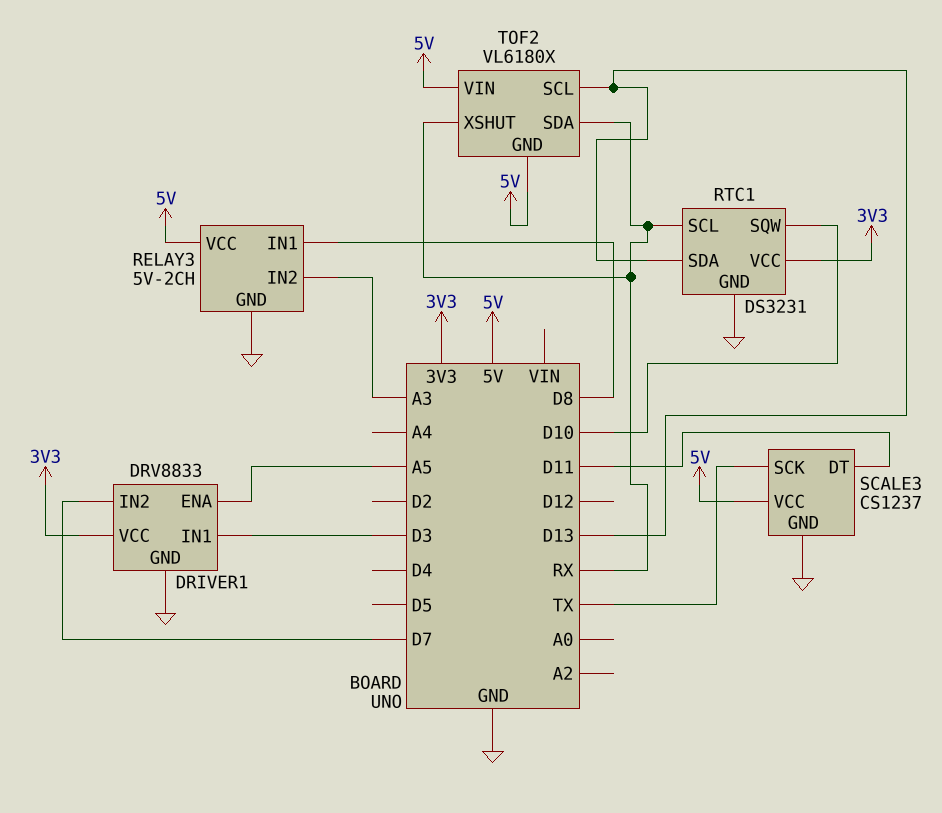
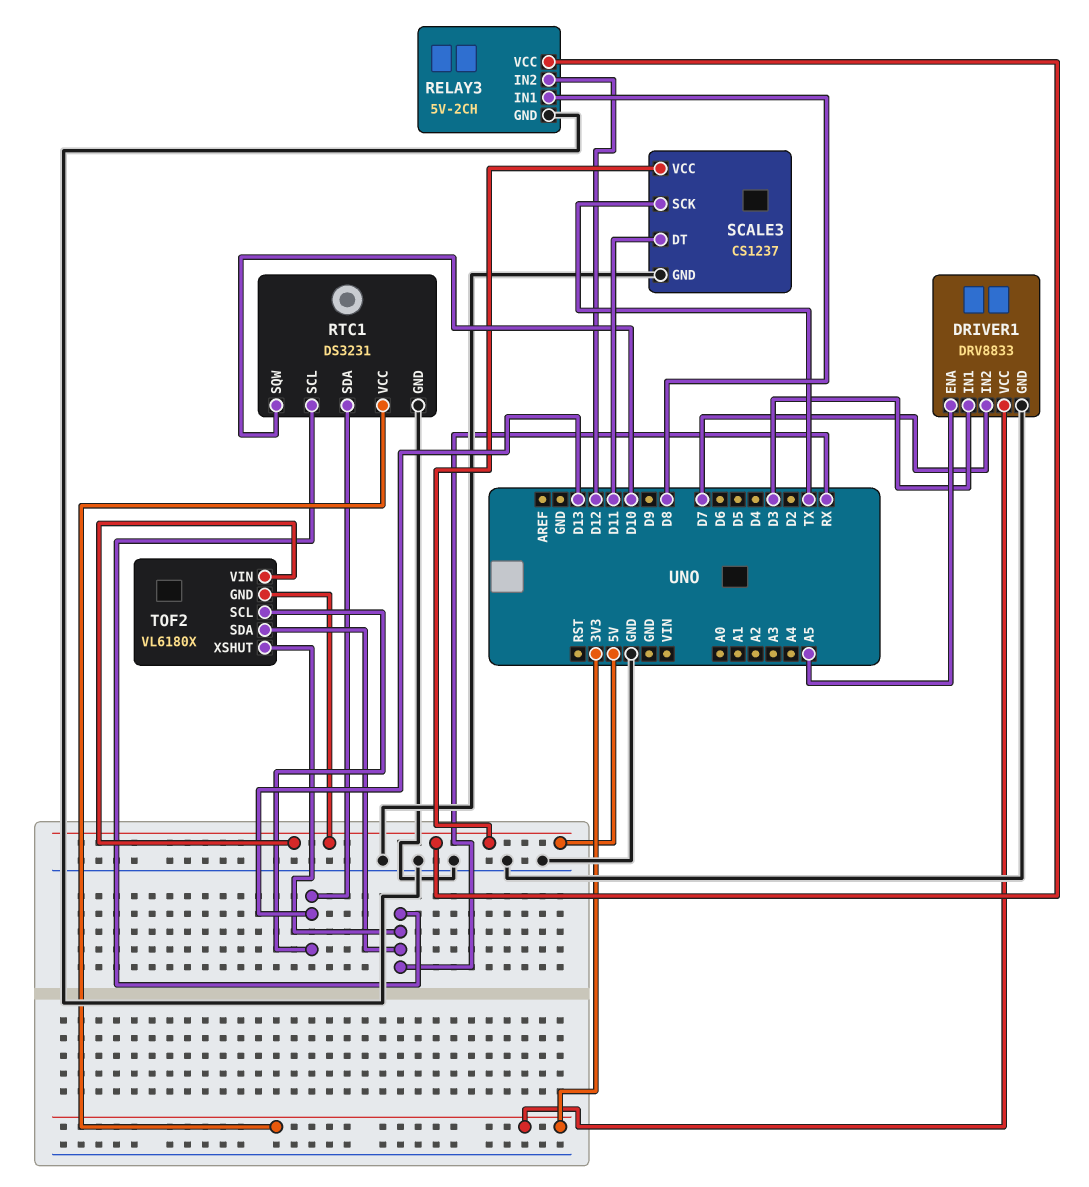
RELAY3 pin IN2: A3 -> D12

